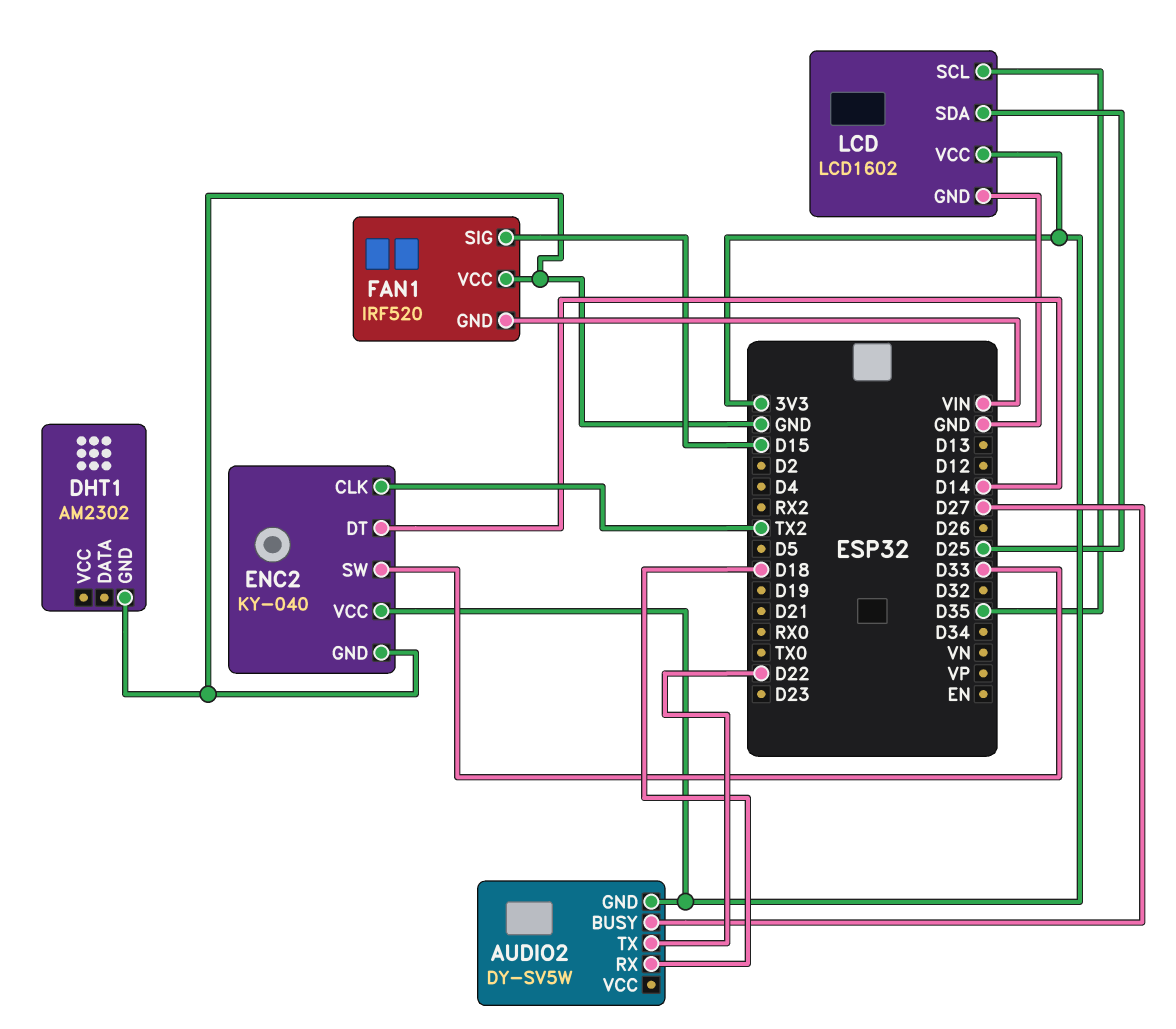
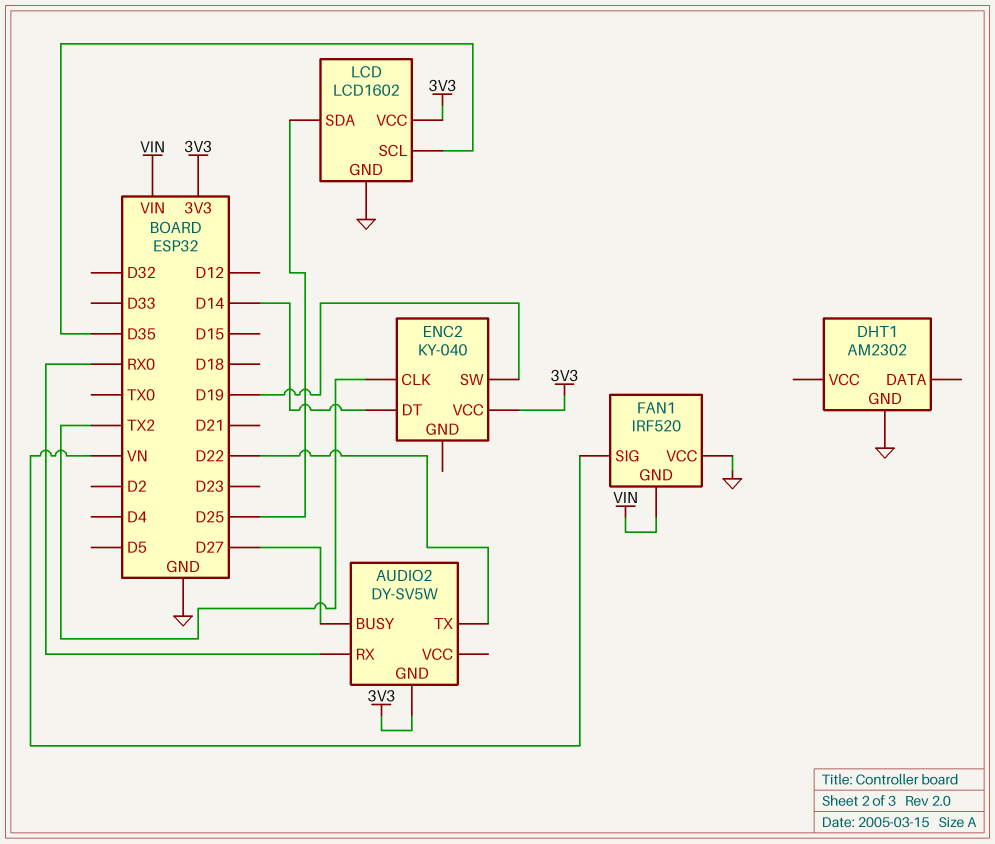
AUDIO2 pin RX: D18 -> RX0
ENC2 pin GND: GND -> none
ENC2 pin SW: D33 -> D19
FAN1 pin SIG: D15 -> VN

